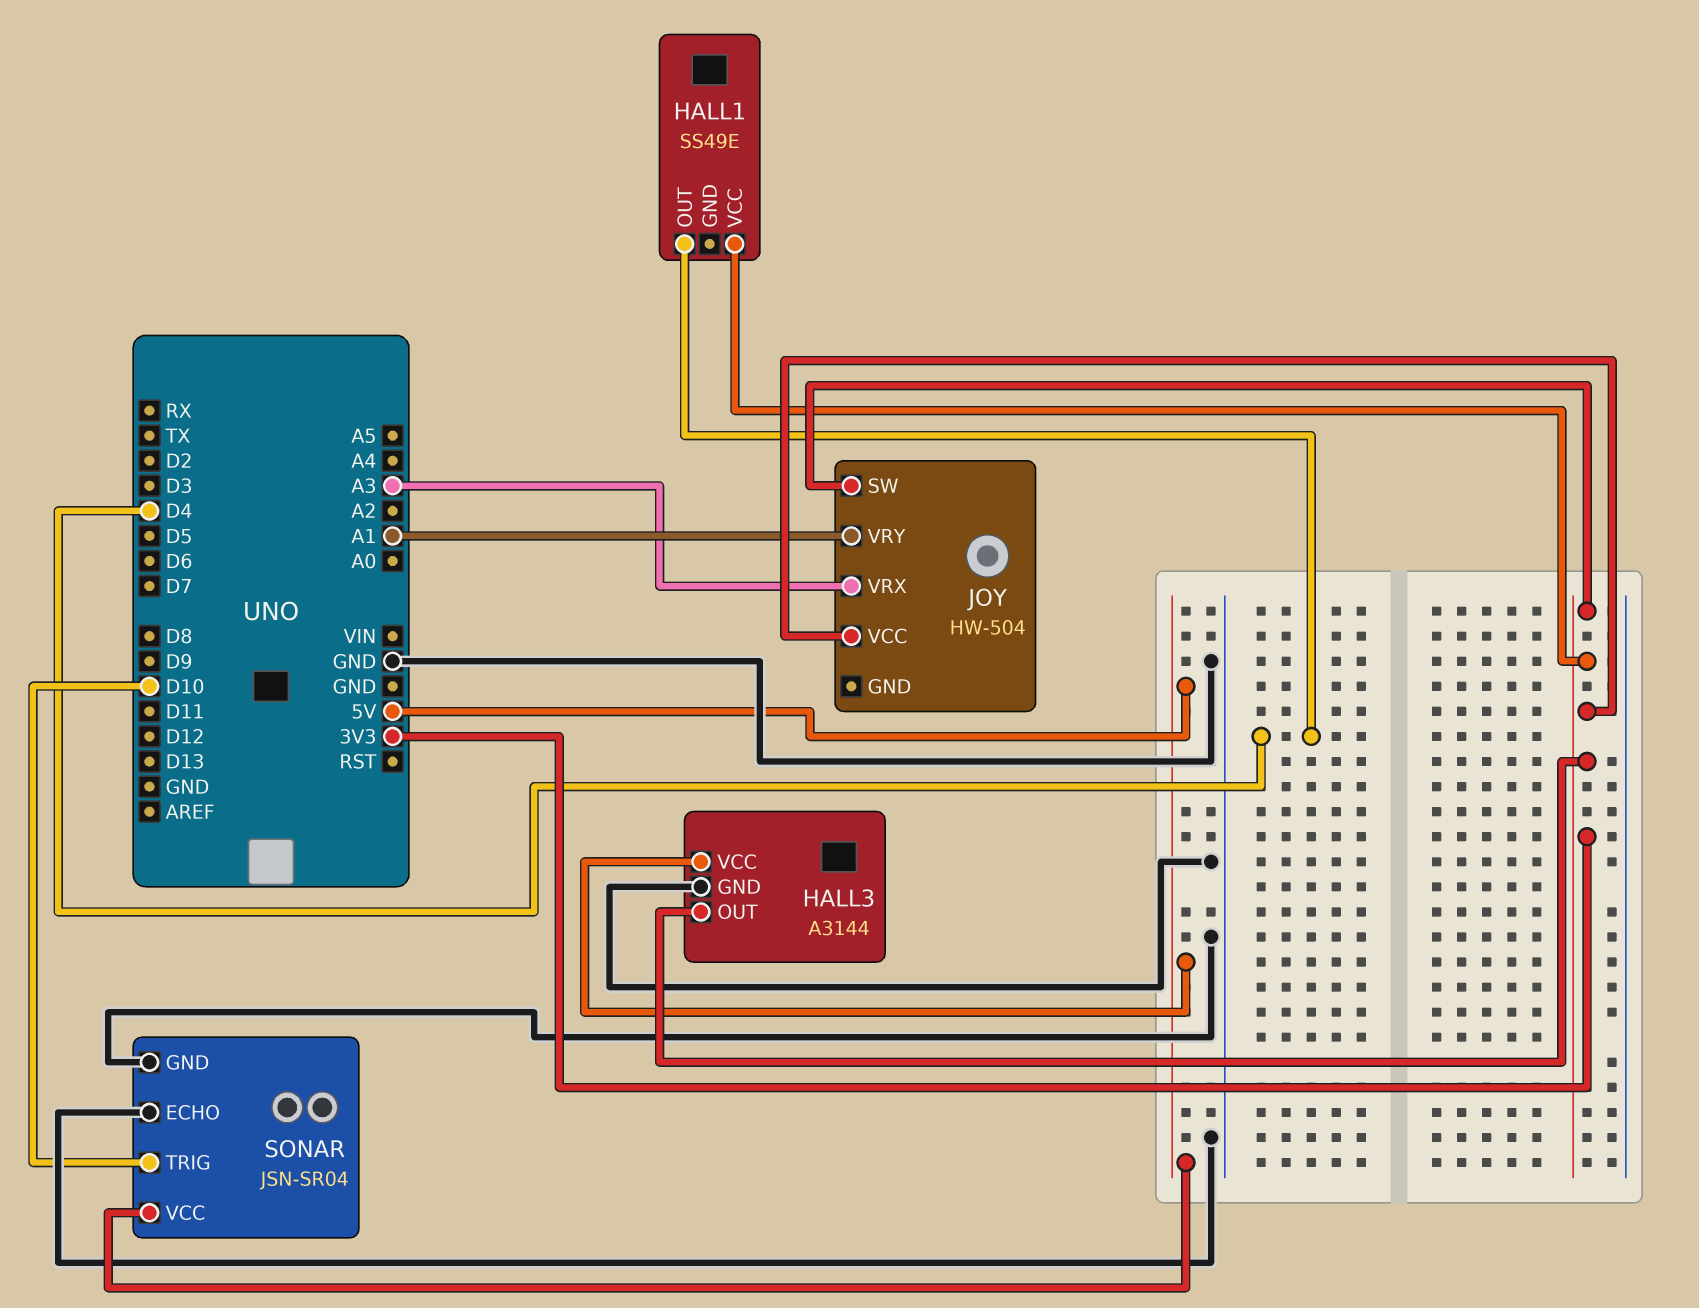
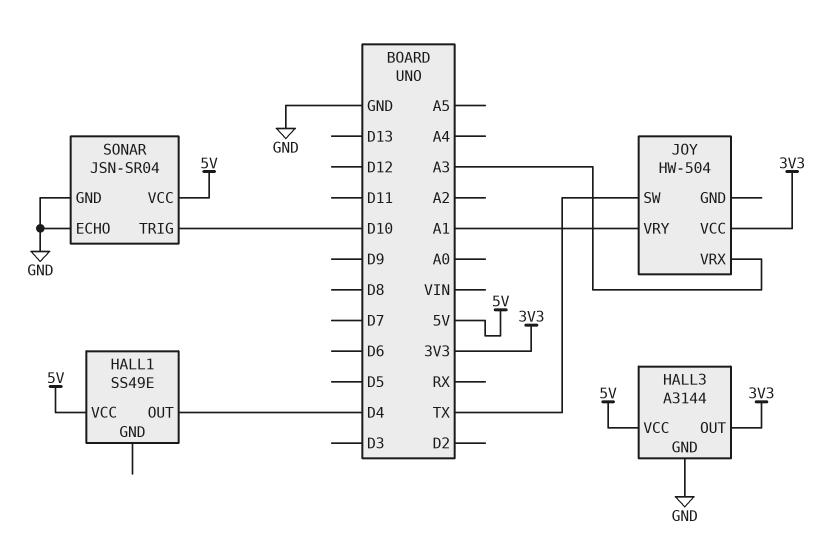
HALL1 pin VCC: 3V3 -> 5V
JOY pin SW: 3V3 -> TX

